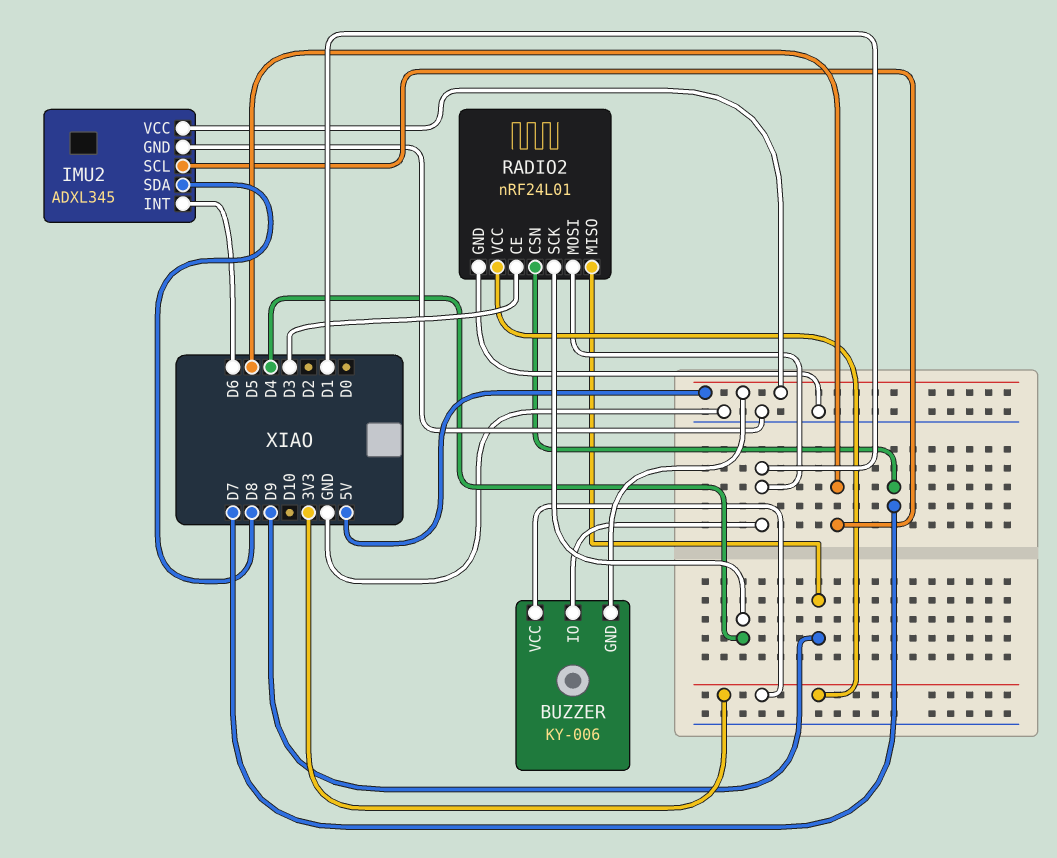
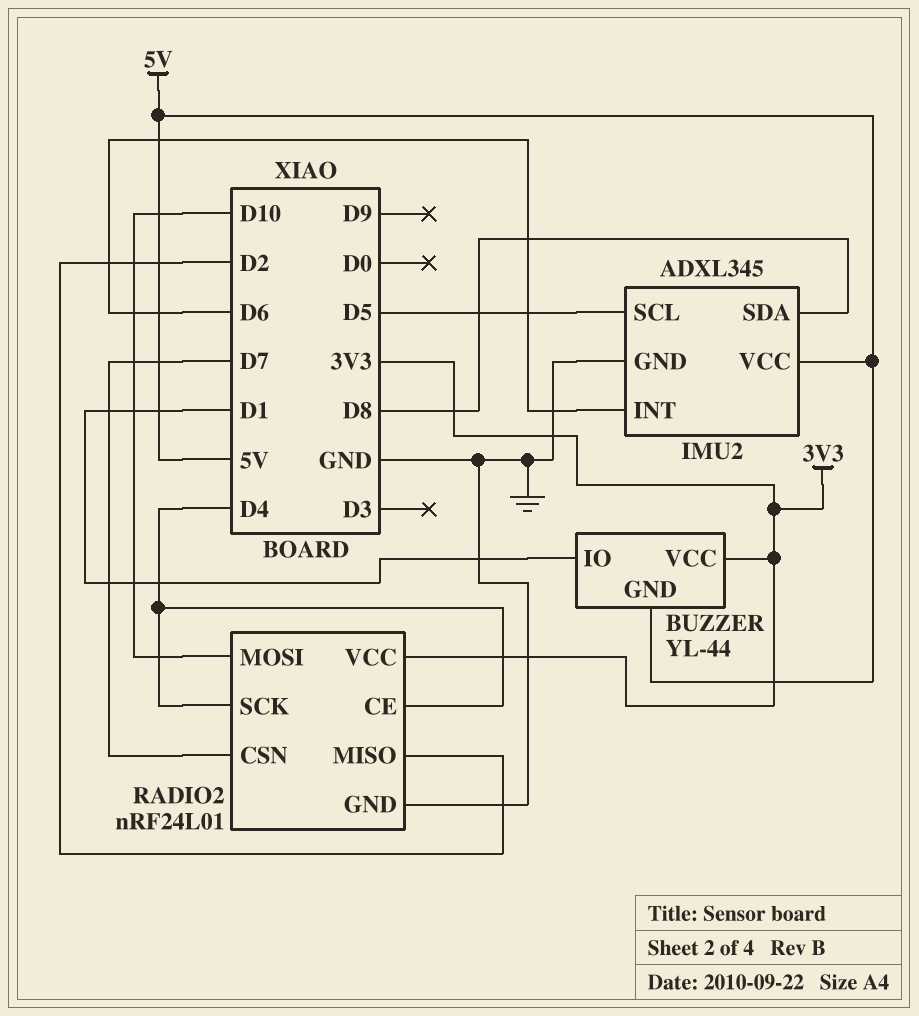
BUZZER: KY-006 -> YL-44
RADIO2 pin CE: D3 -> D4
RADIO2 pin MISO: D9 -> D2
RADIO2 pin MOSI: D1 -> D10

